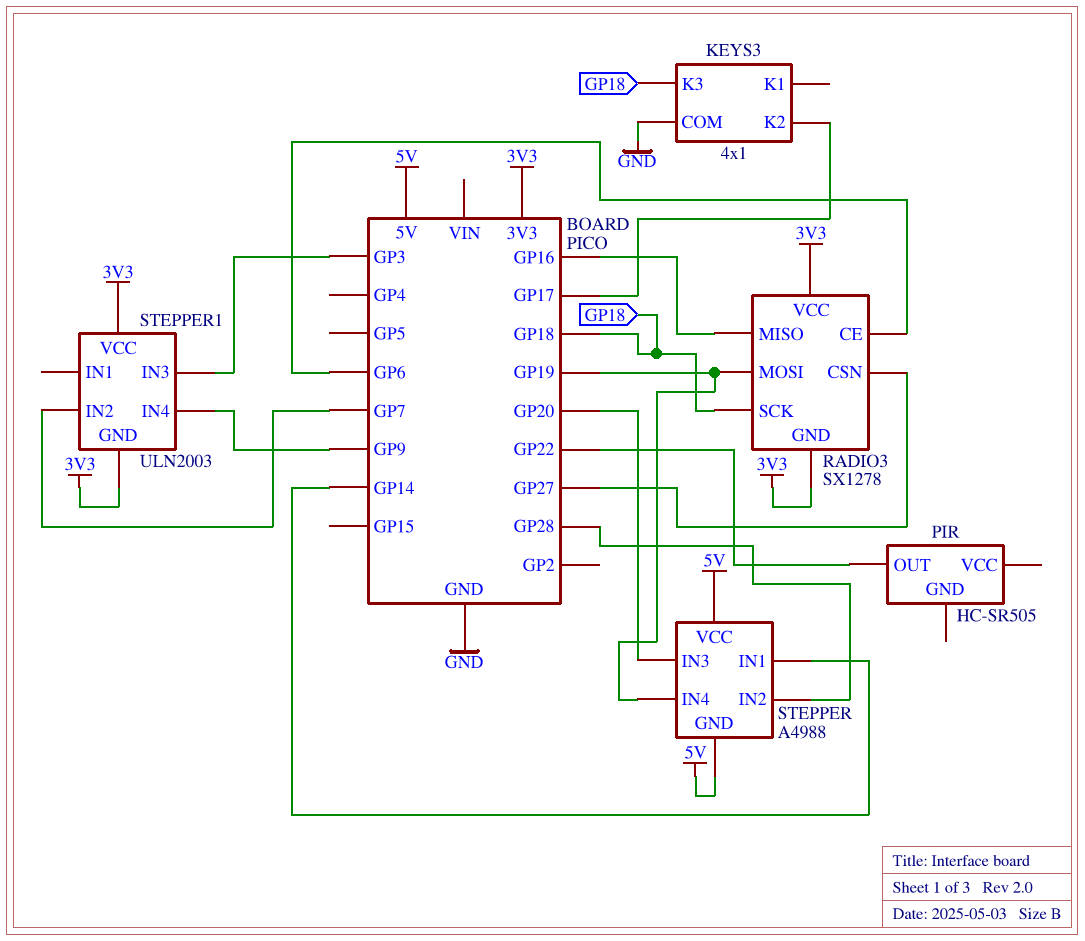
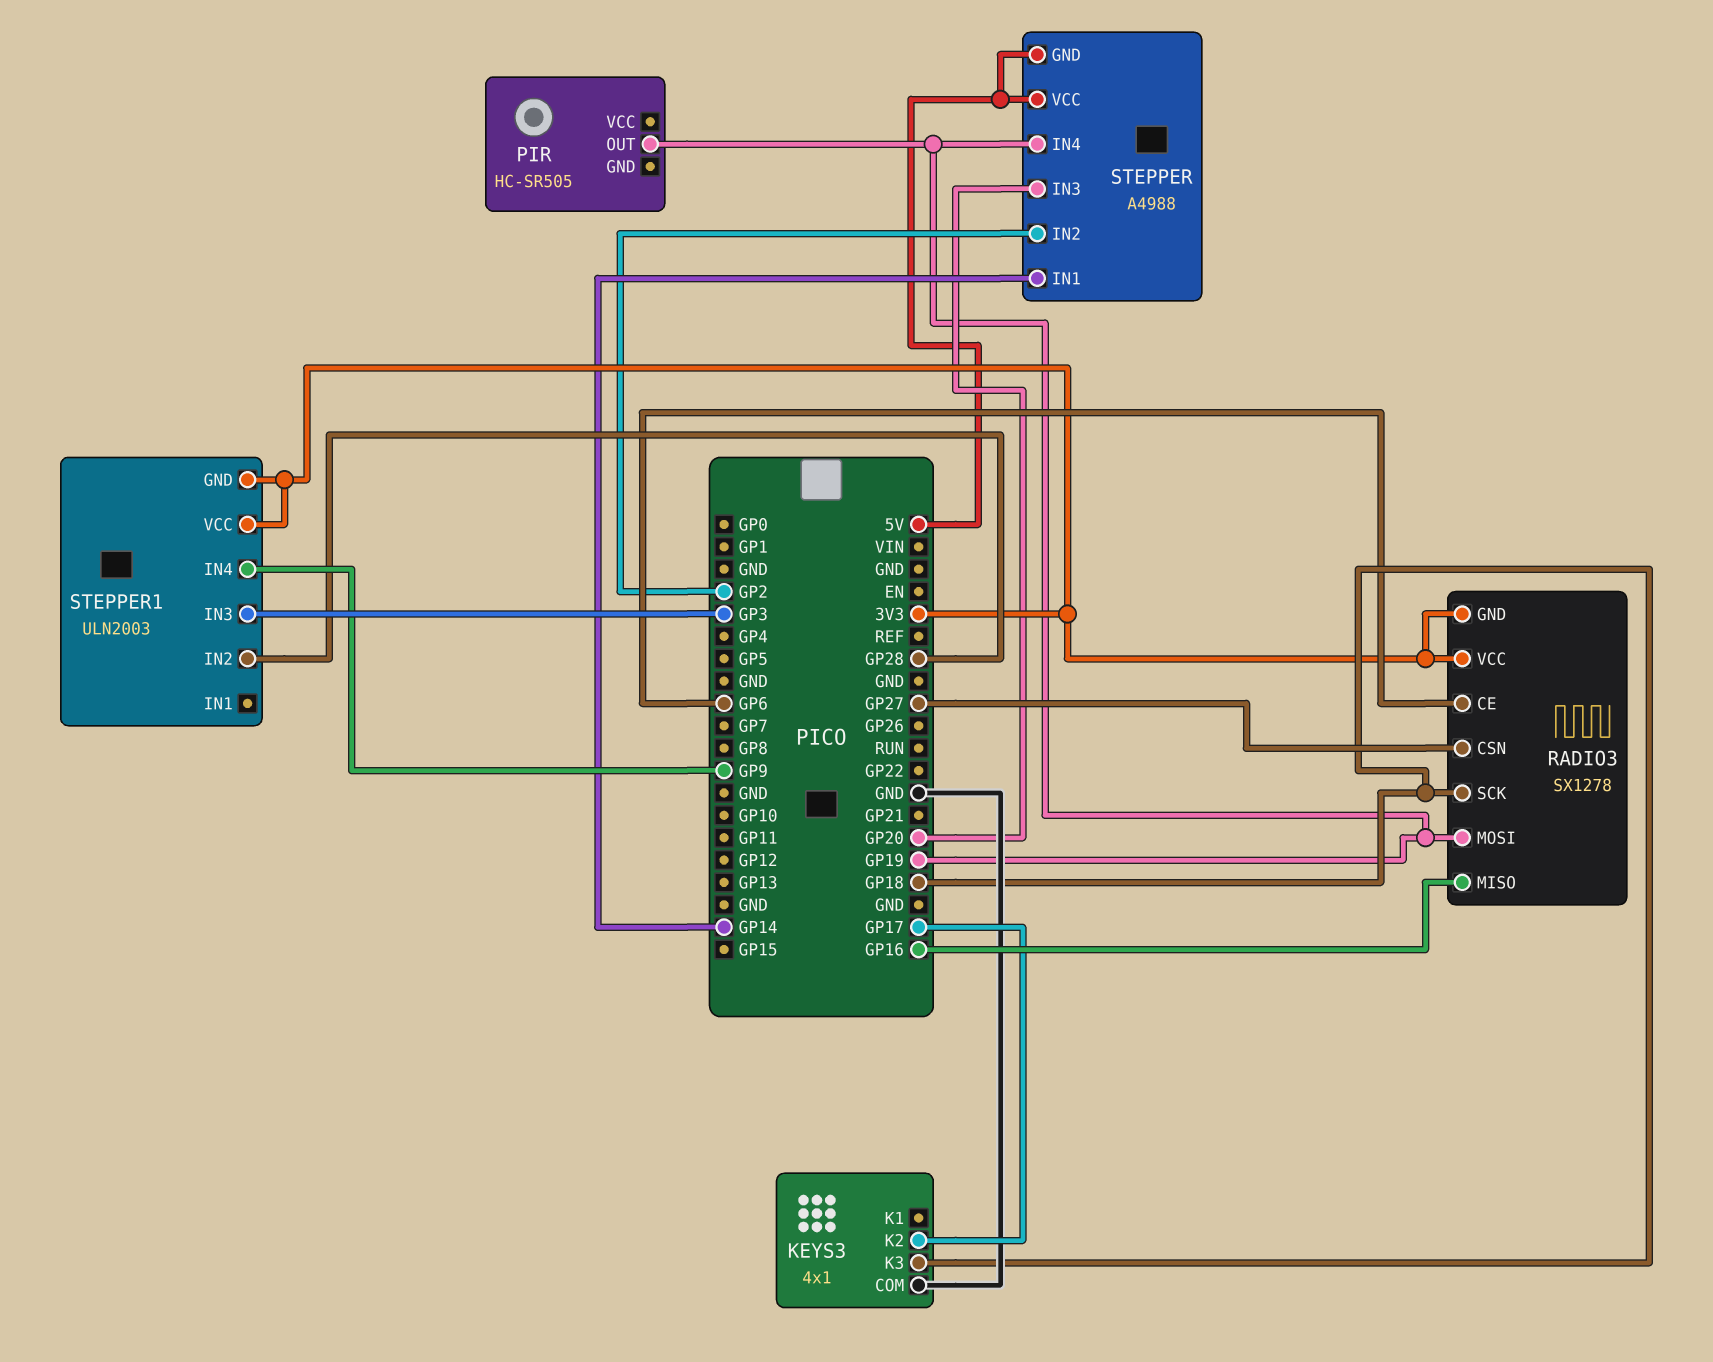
PIR pin OUT: GP22 -> GP19
STEPPER pin IN2: GP28 -> GP2
STEPPER1 pin IN2: GP7 -> GP28

